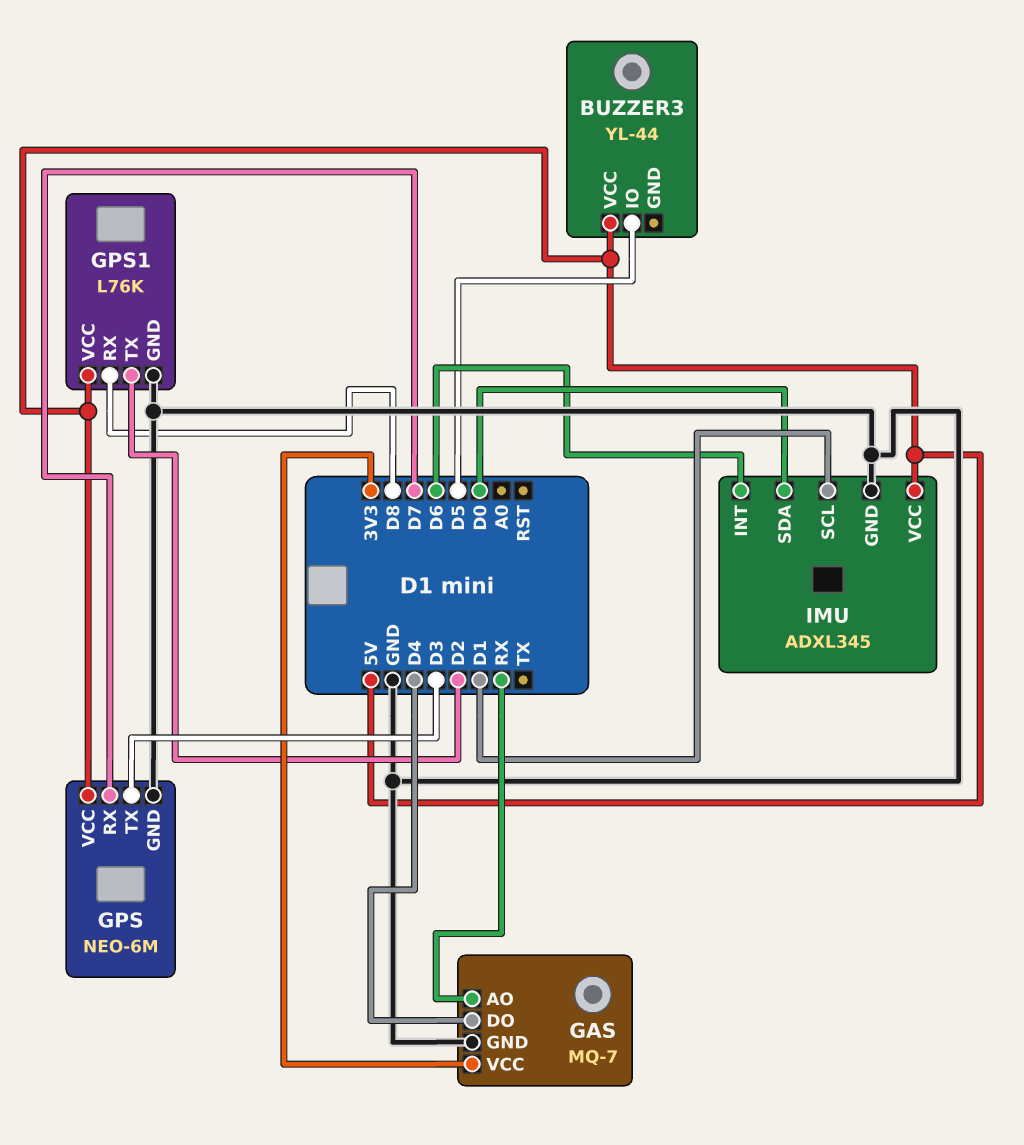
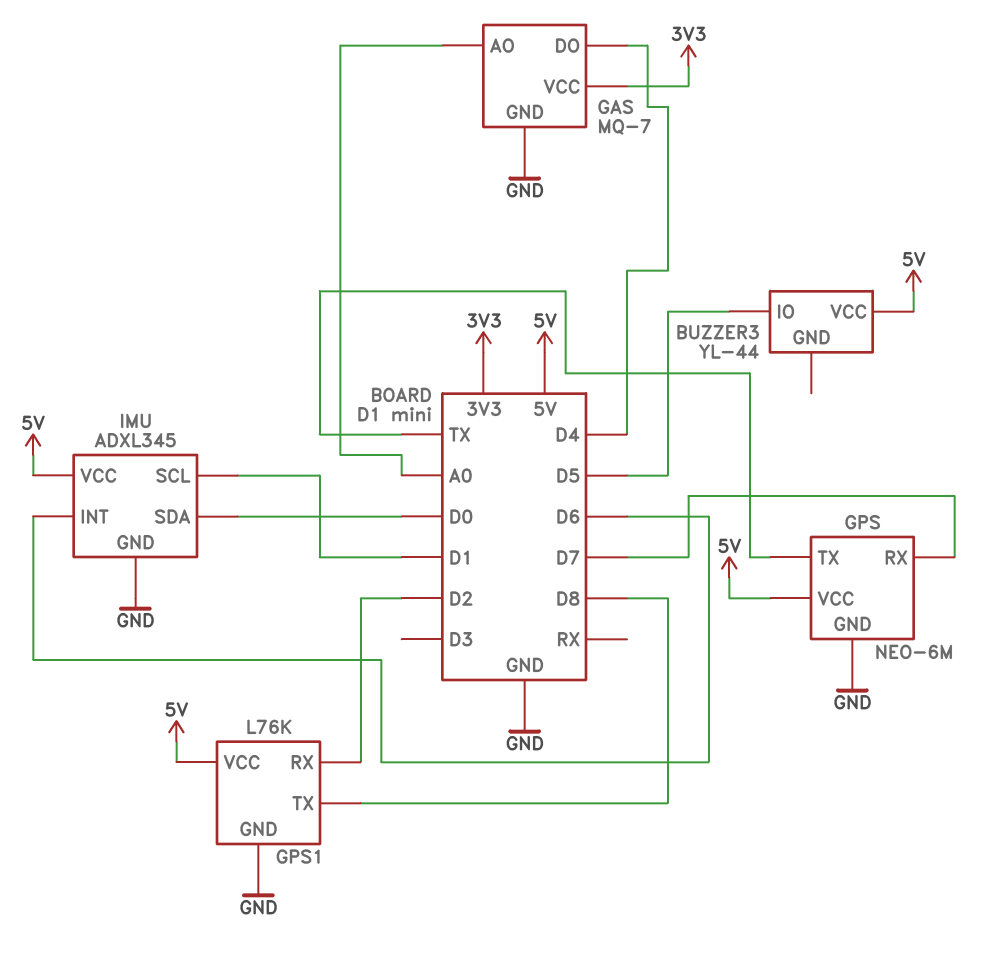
GAS pin AO: RX -> A0
GPS pin TX: D3 -> TX
GPS1 pin RX: D8 -> D2
GPS1 pin TX: D2 -> D8

